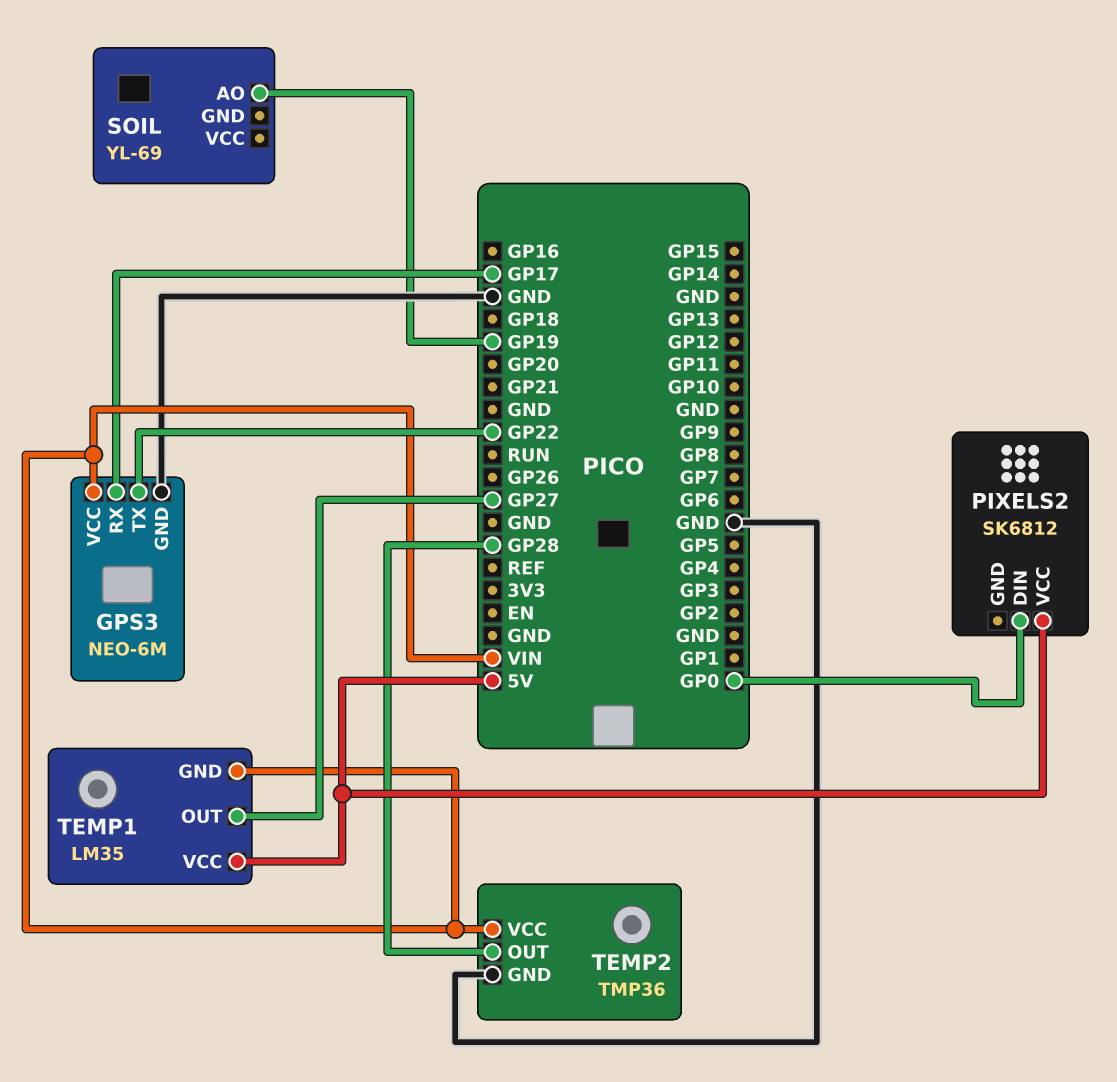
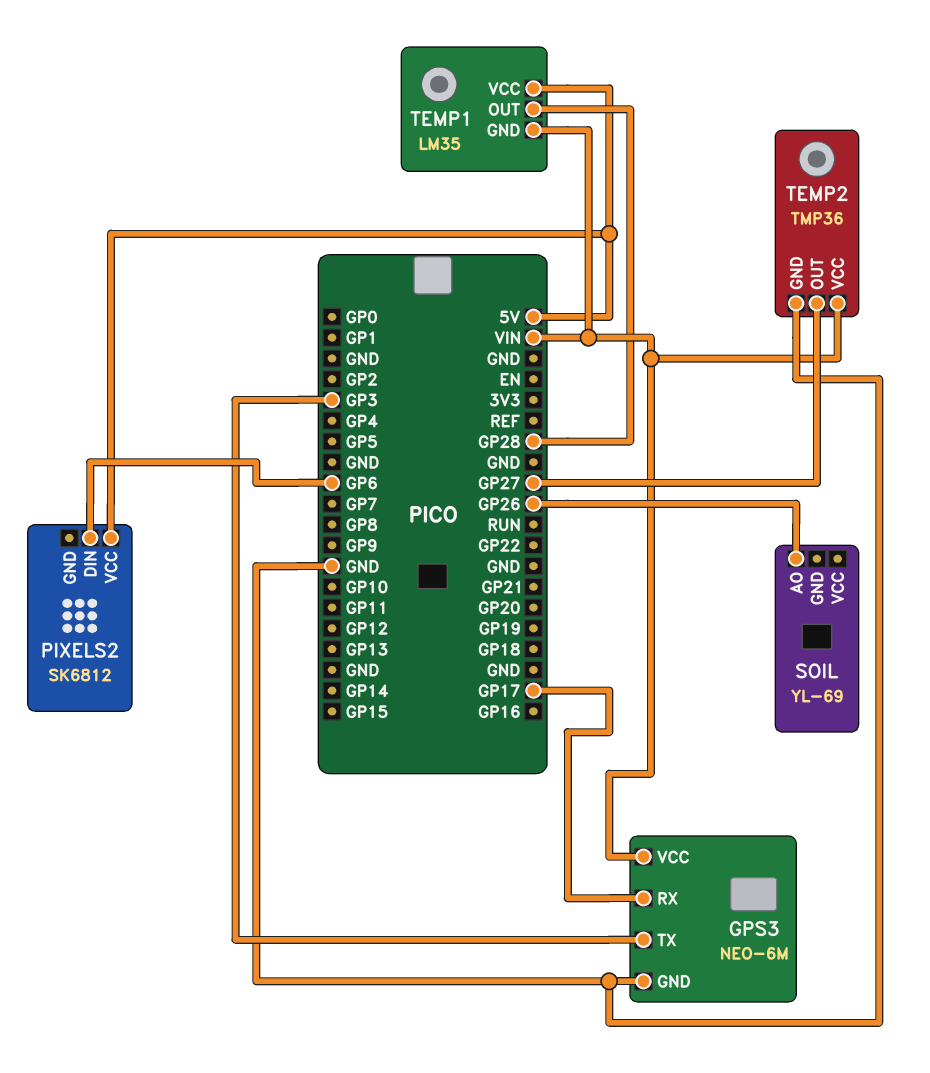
GPS3 pin TX: GP22 -> GP3
PIXELS2 pin DIN: GP0 -> GP6
SOIL pin AO: GP19 -> GP26
TEMP1 pin OUT: GP27 -> GP28
TEMP2 pin OUT: GP28 -> GP27

